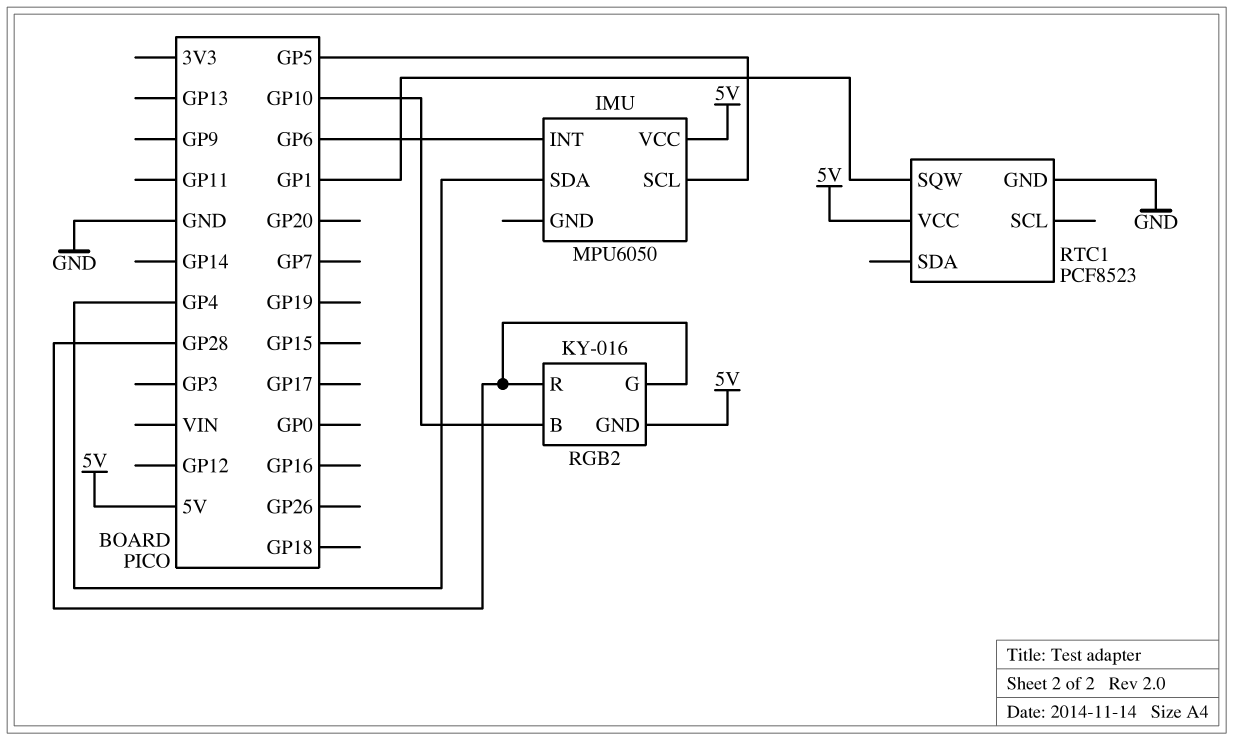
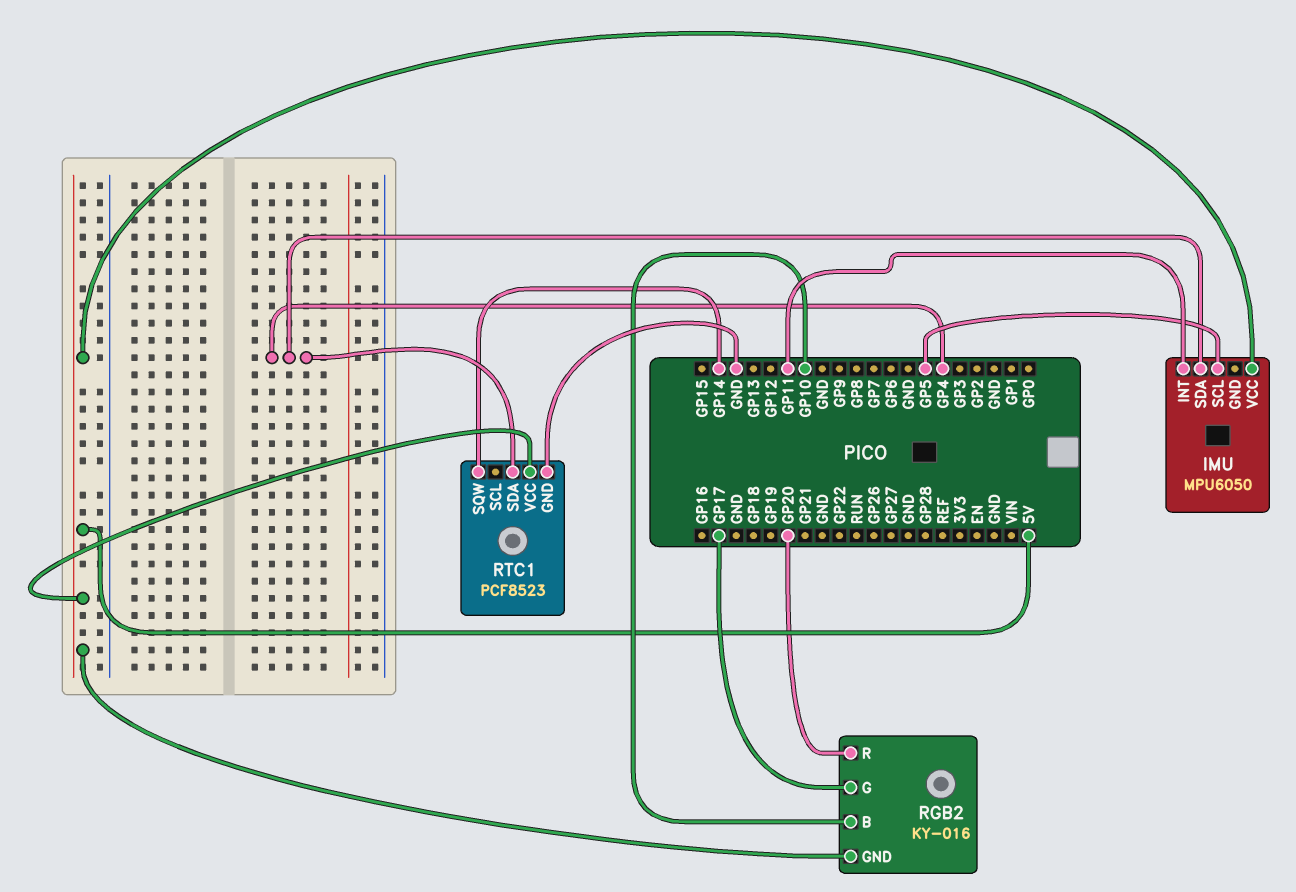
IMU pin INT: GP6 -> GP11
RGB2 pin G: GP28 -> GP17
RGB2 pin R: GP28 -> GP20
RTC1 pin SDA: none -> GP4
RTC1 pin SQW: GP1 -> GP14

